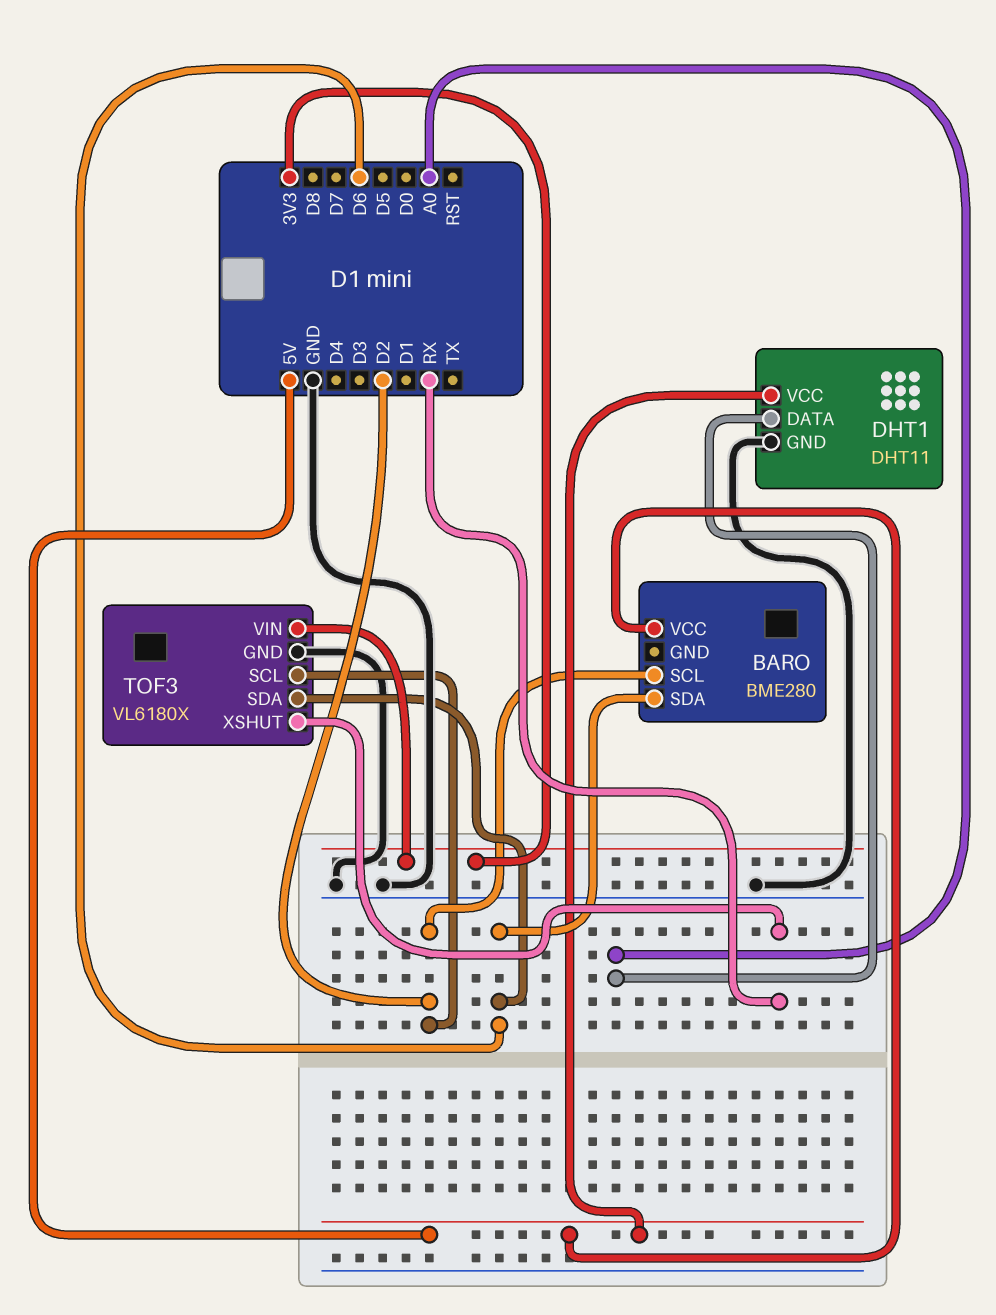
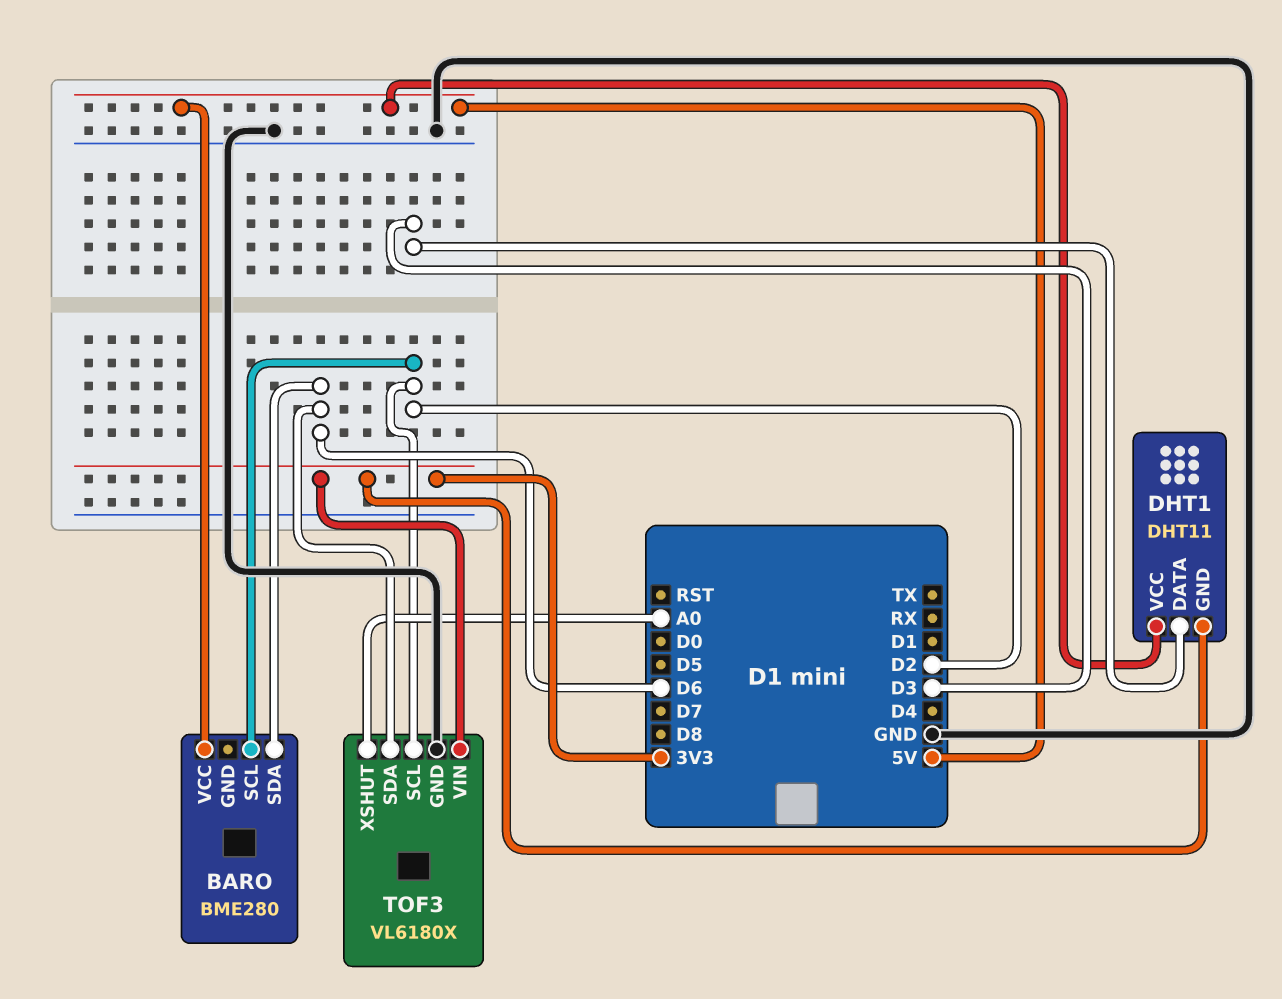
DHT1 pin DATA: A0 -> D3
DHT1 pin GND: GND -> 3V3
TOF3 pin XSHUT: RX -> A0

